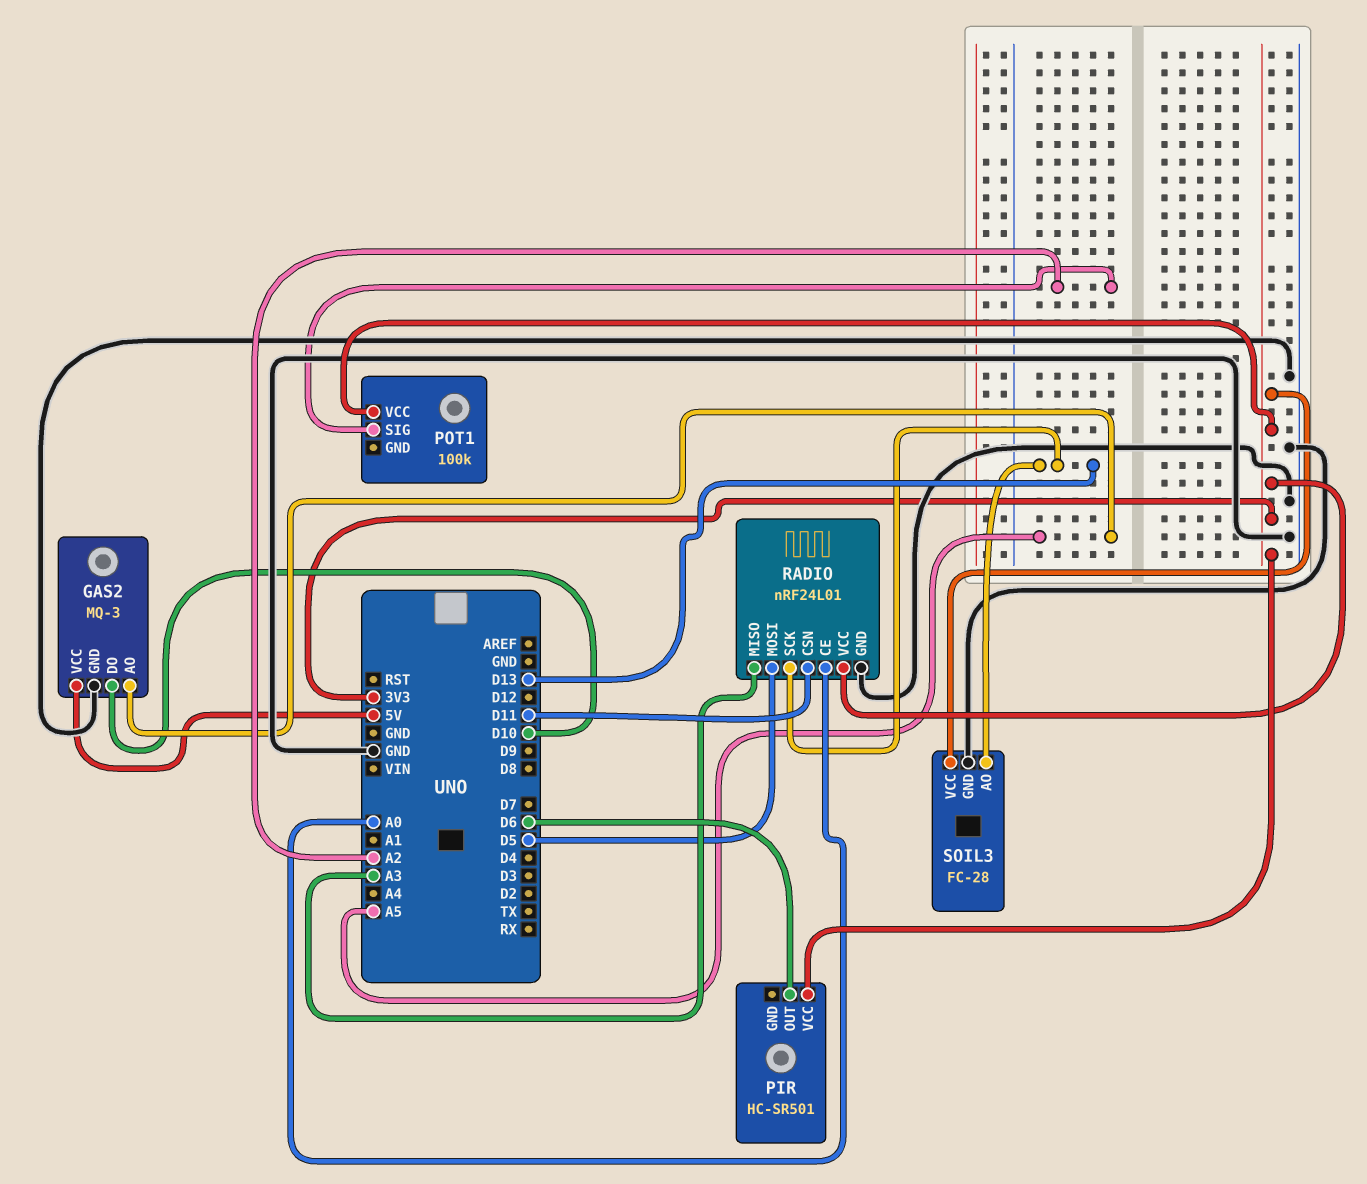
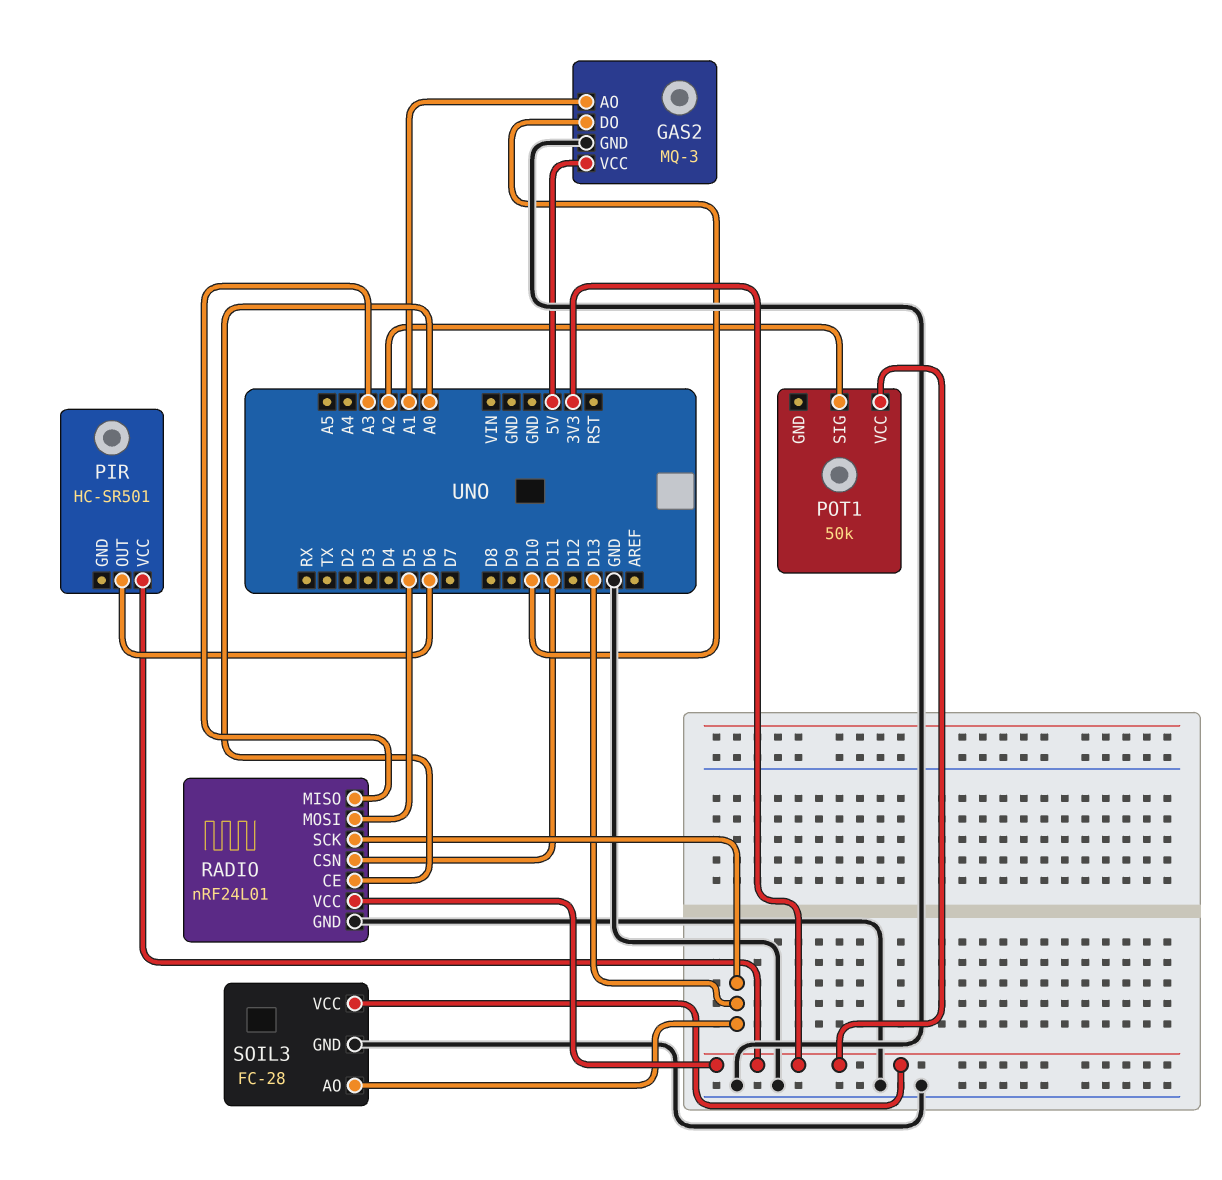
GAS2 pin AO: A5 -> A1
POT1: 100k -> 50k

